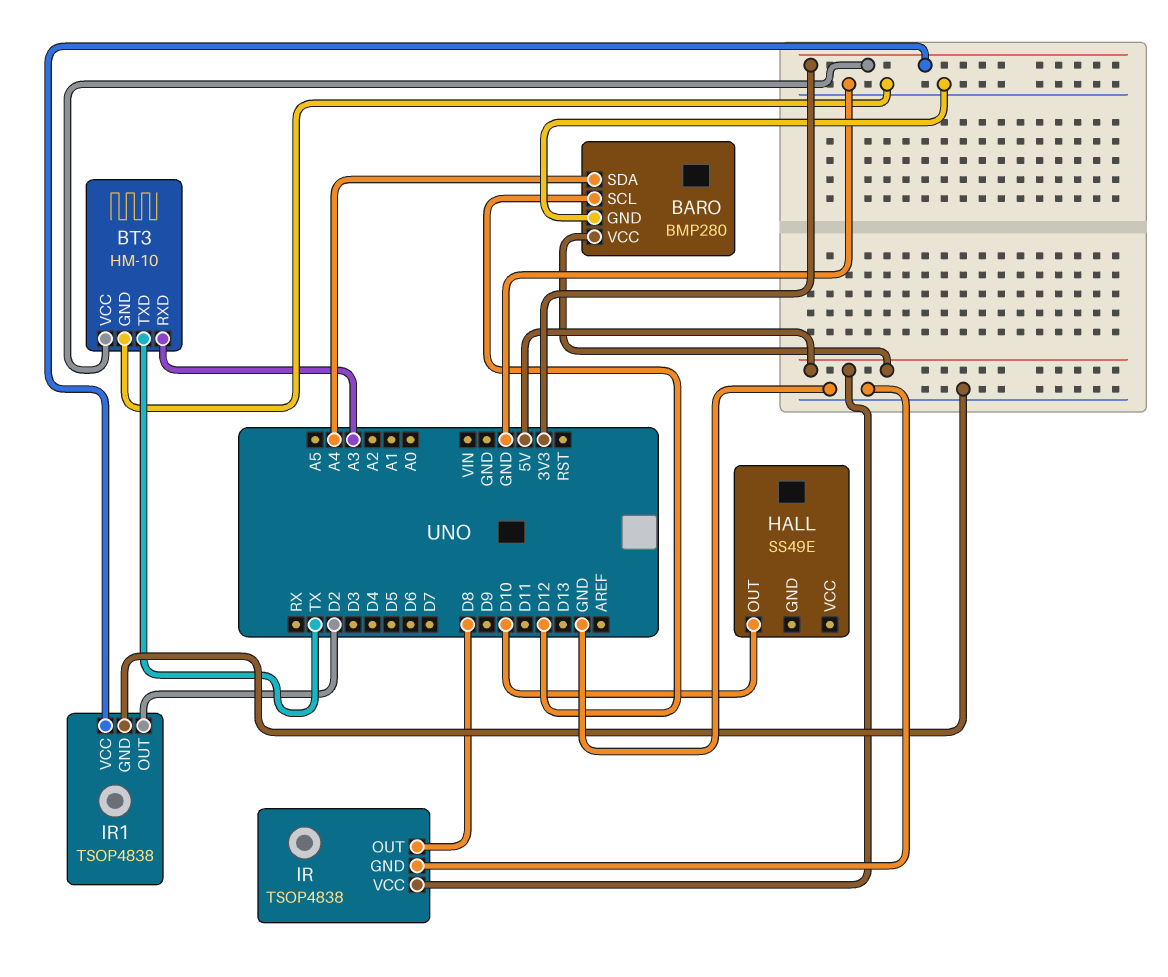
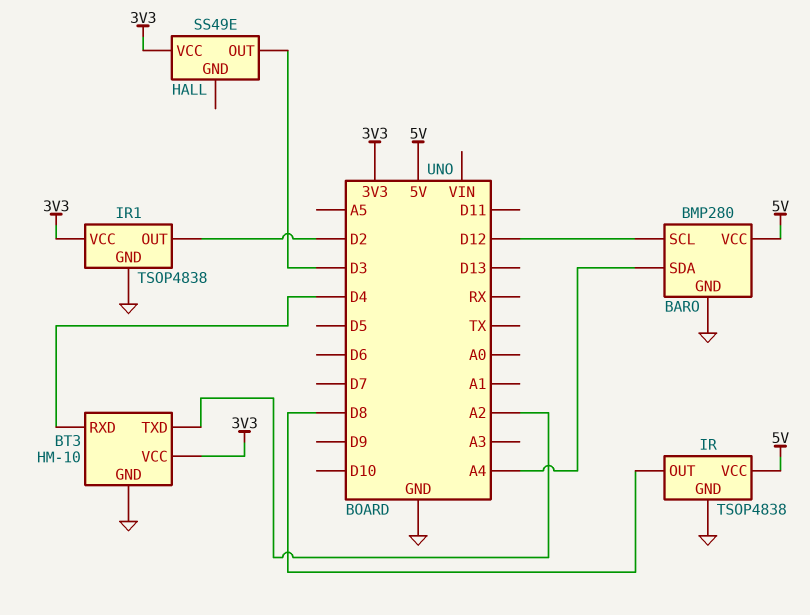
BT3 pin RXD: A3 -> D4
BT3 pin TXD: TX -> A2
HALL pin OUT: D10 -> D3
HALL pin VCC: none -> 3V3

